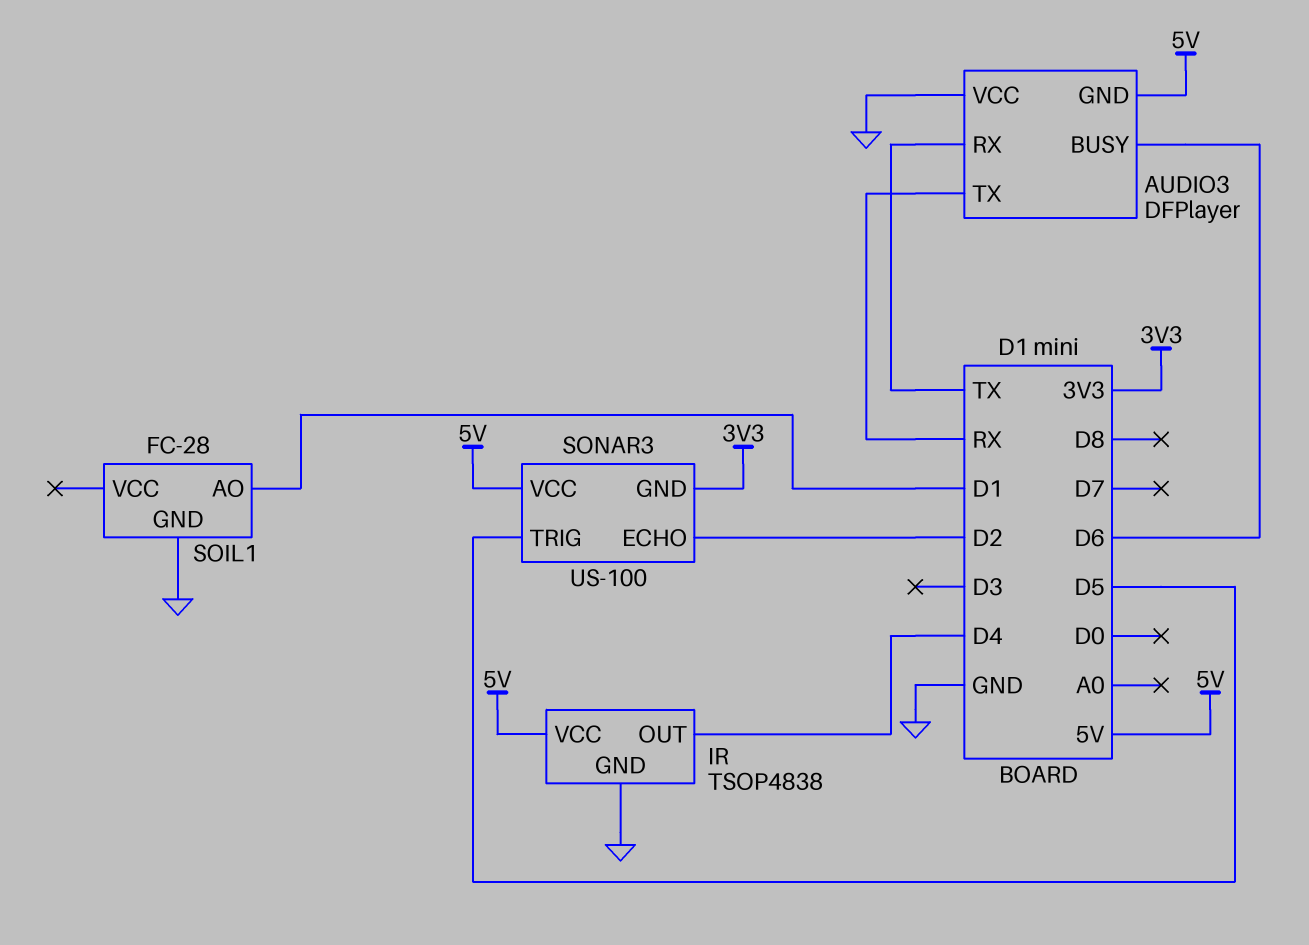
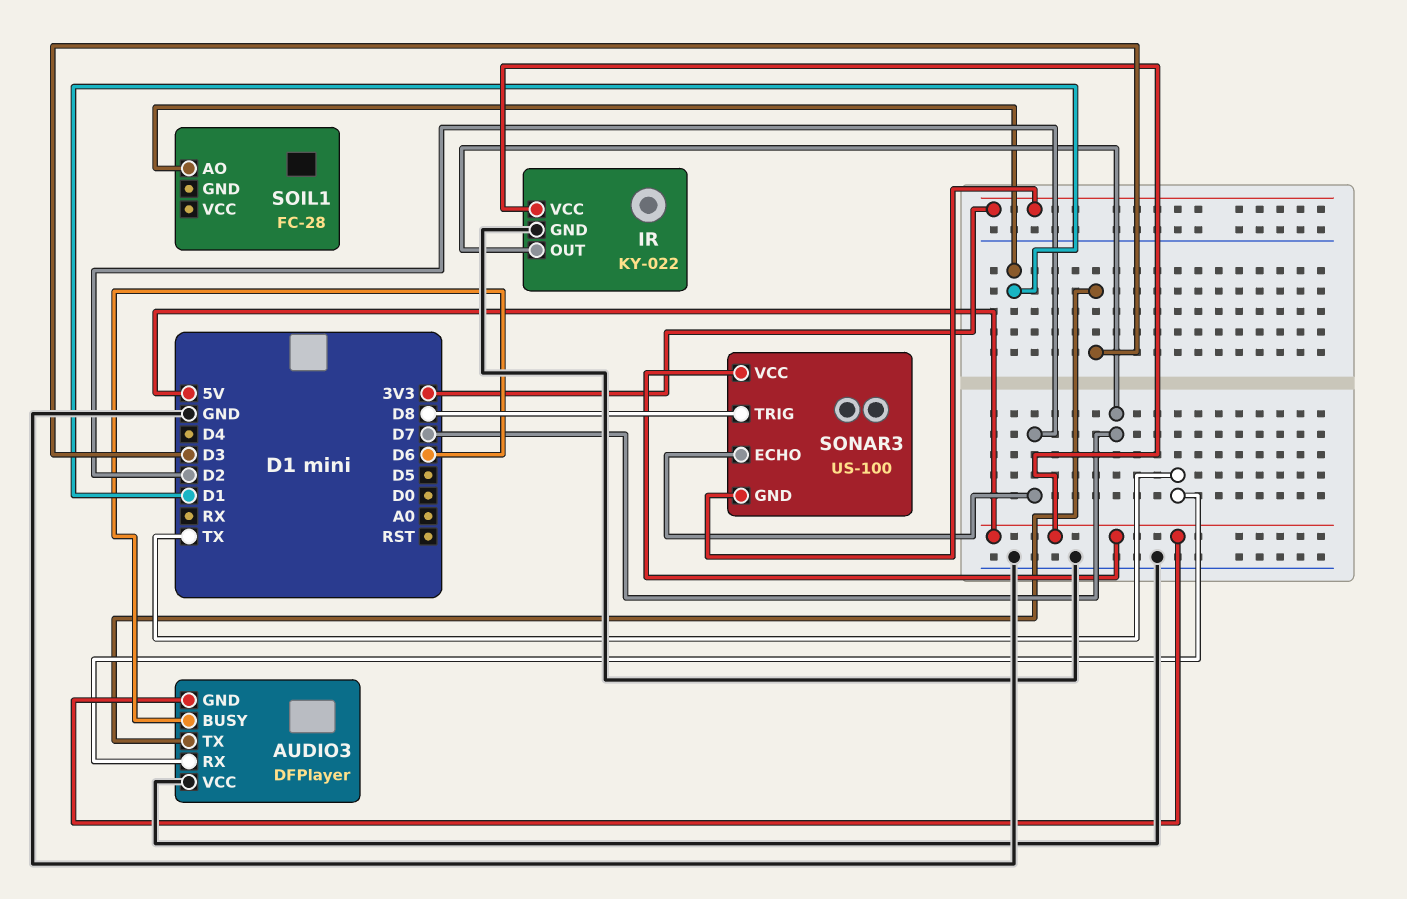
AUDIO3 pin TX: RX -> D3
IR: TSOP4838 -> KY-022
IR pin OUT: D4 -> D7
SOIL1 pin GND: GND -> none
SONAR3 pin TRIG: D5 -> D8

